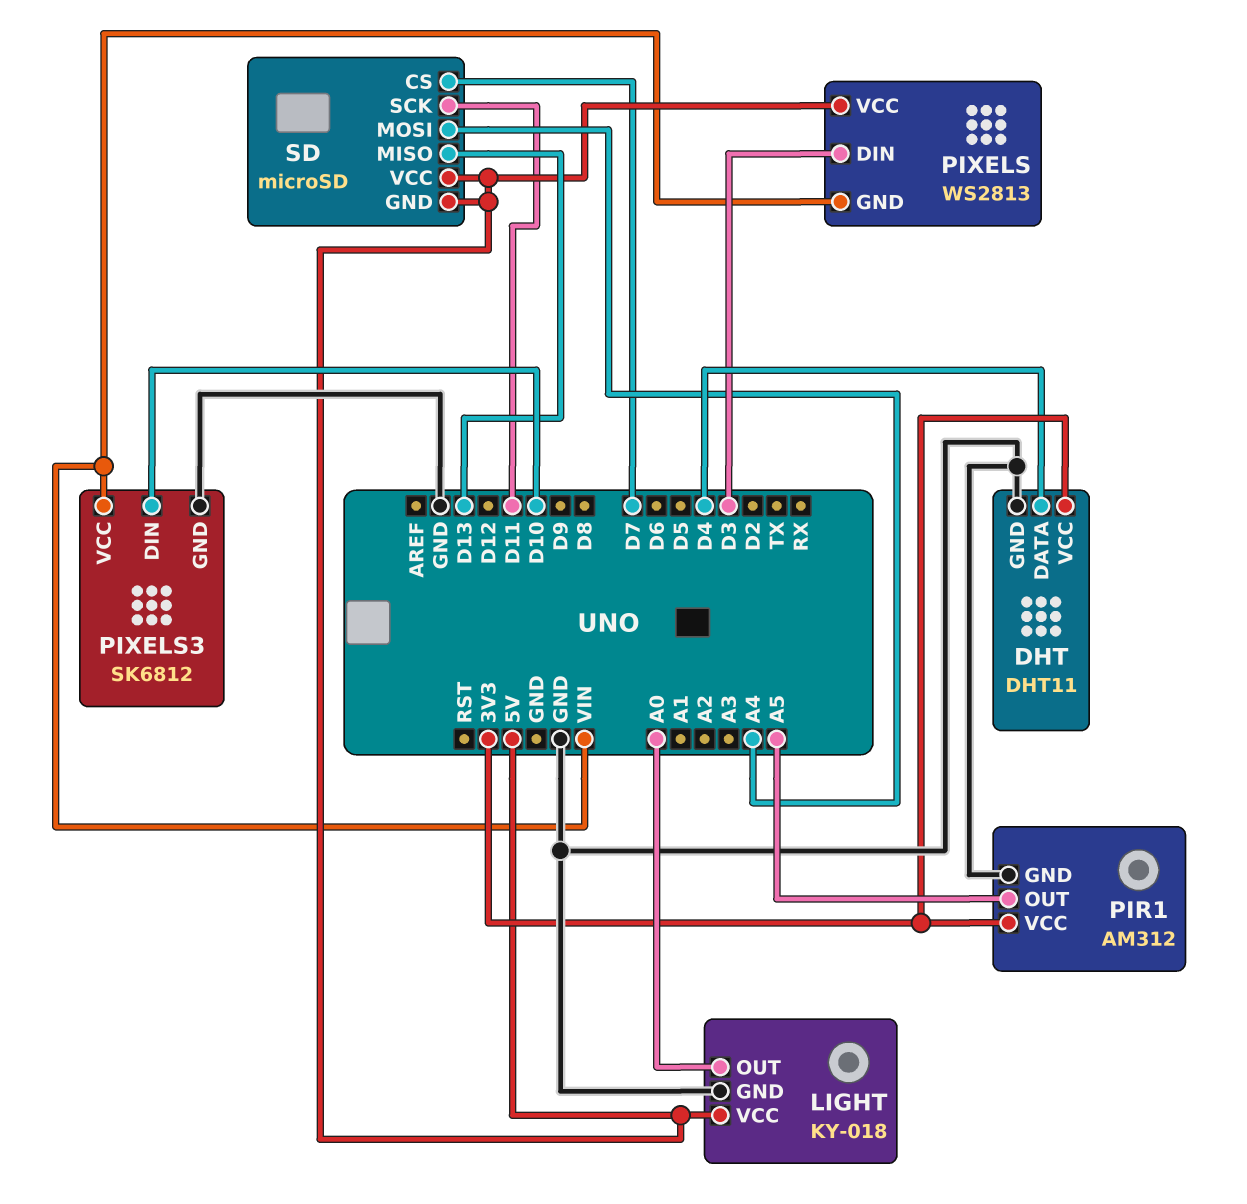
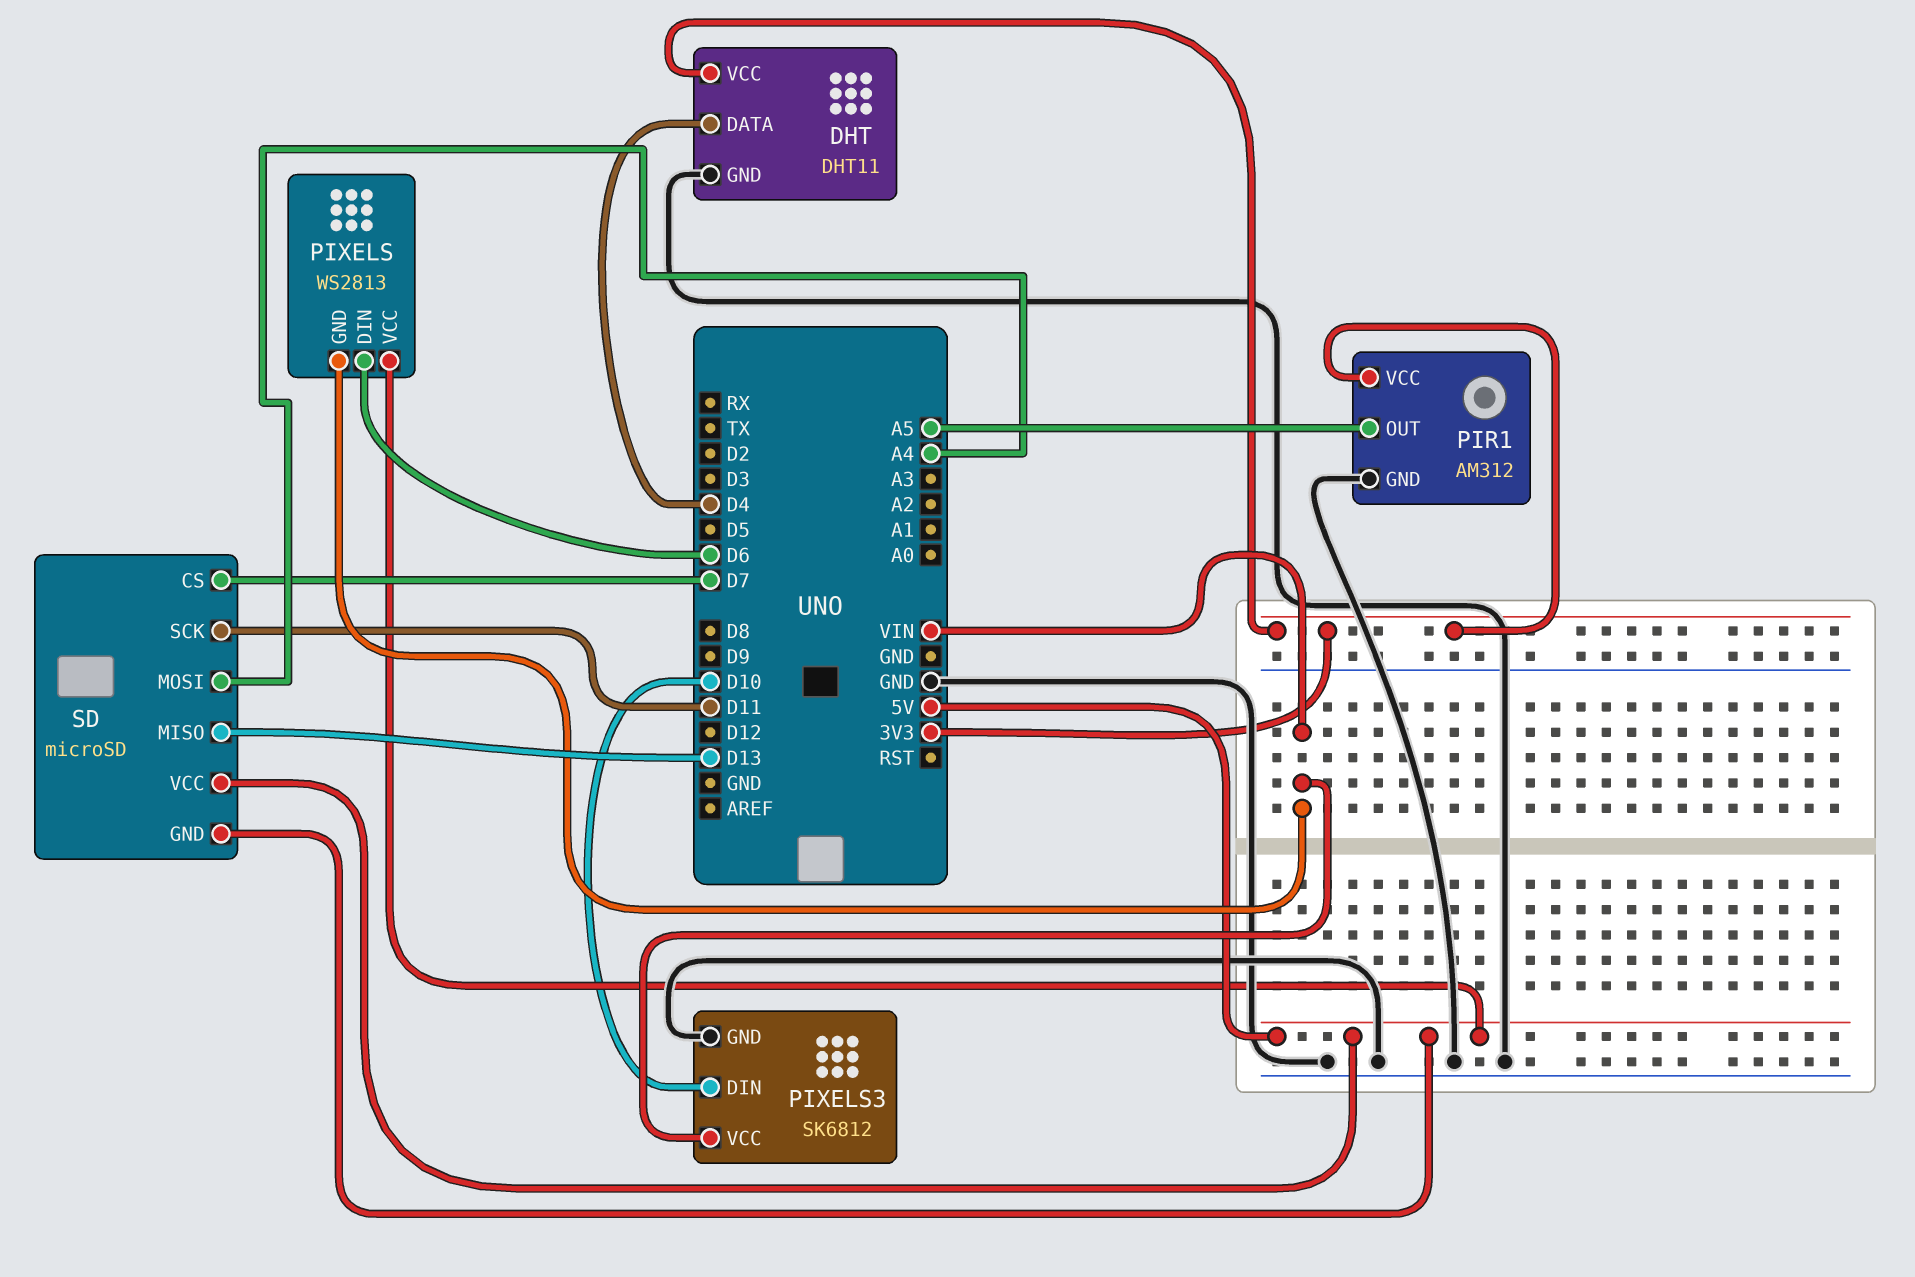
LIGHT: KY-018 -> none
LIGHT pin GND: GND -> none
LIGHT pin OUT: A0 -> none
LIGHT pin VCC: 5V -> none
PIXELS pin DIN: D3 -> D6

